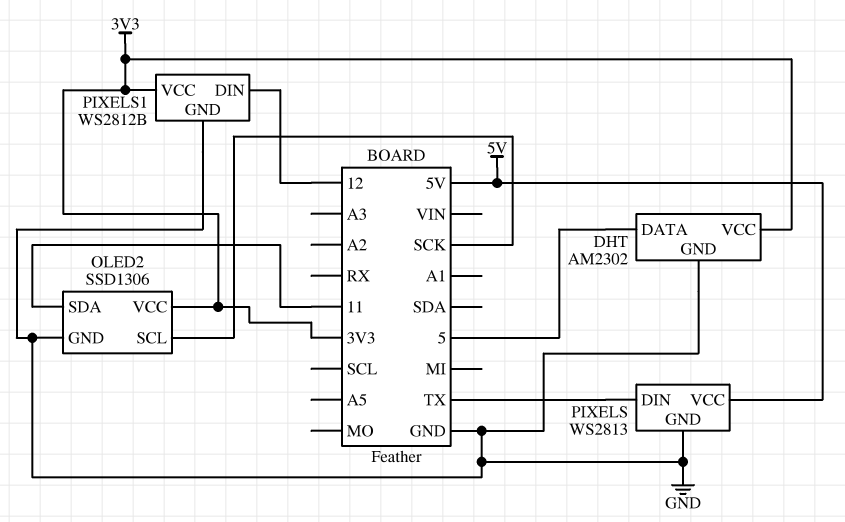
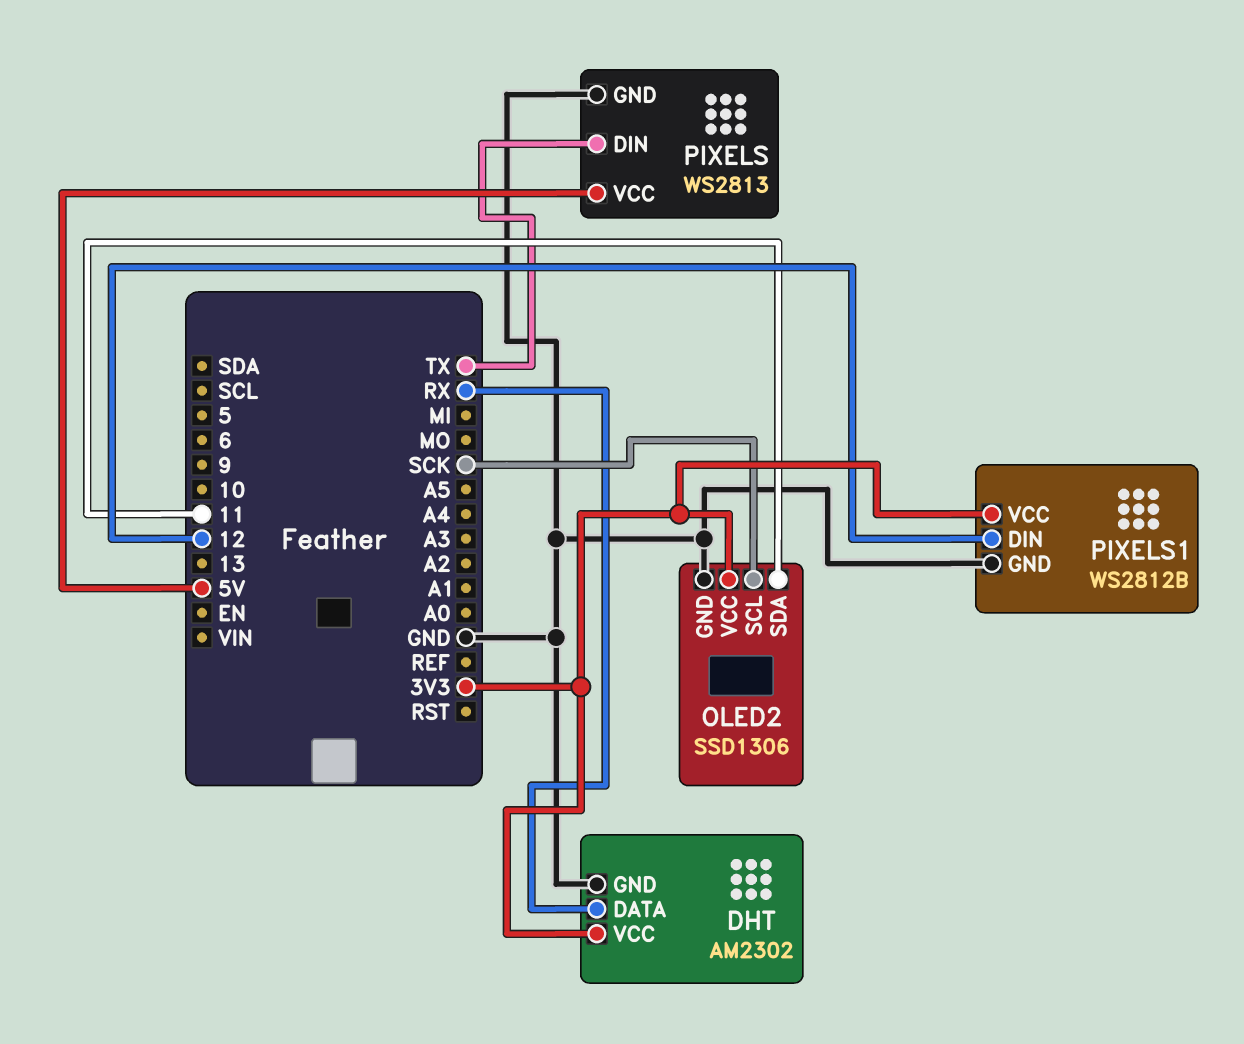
DHT pin DATA: 5 -> RX

